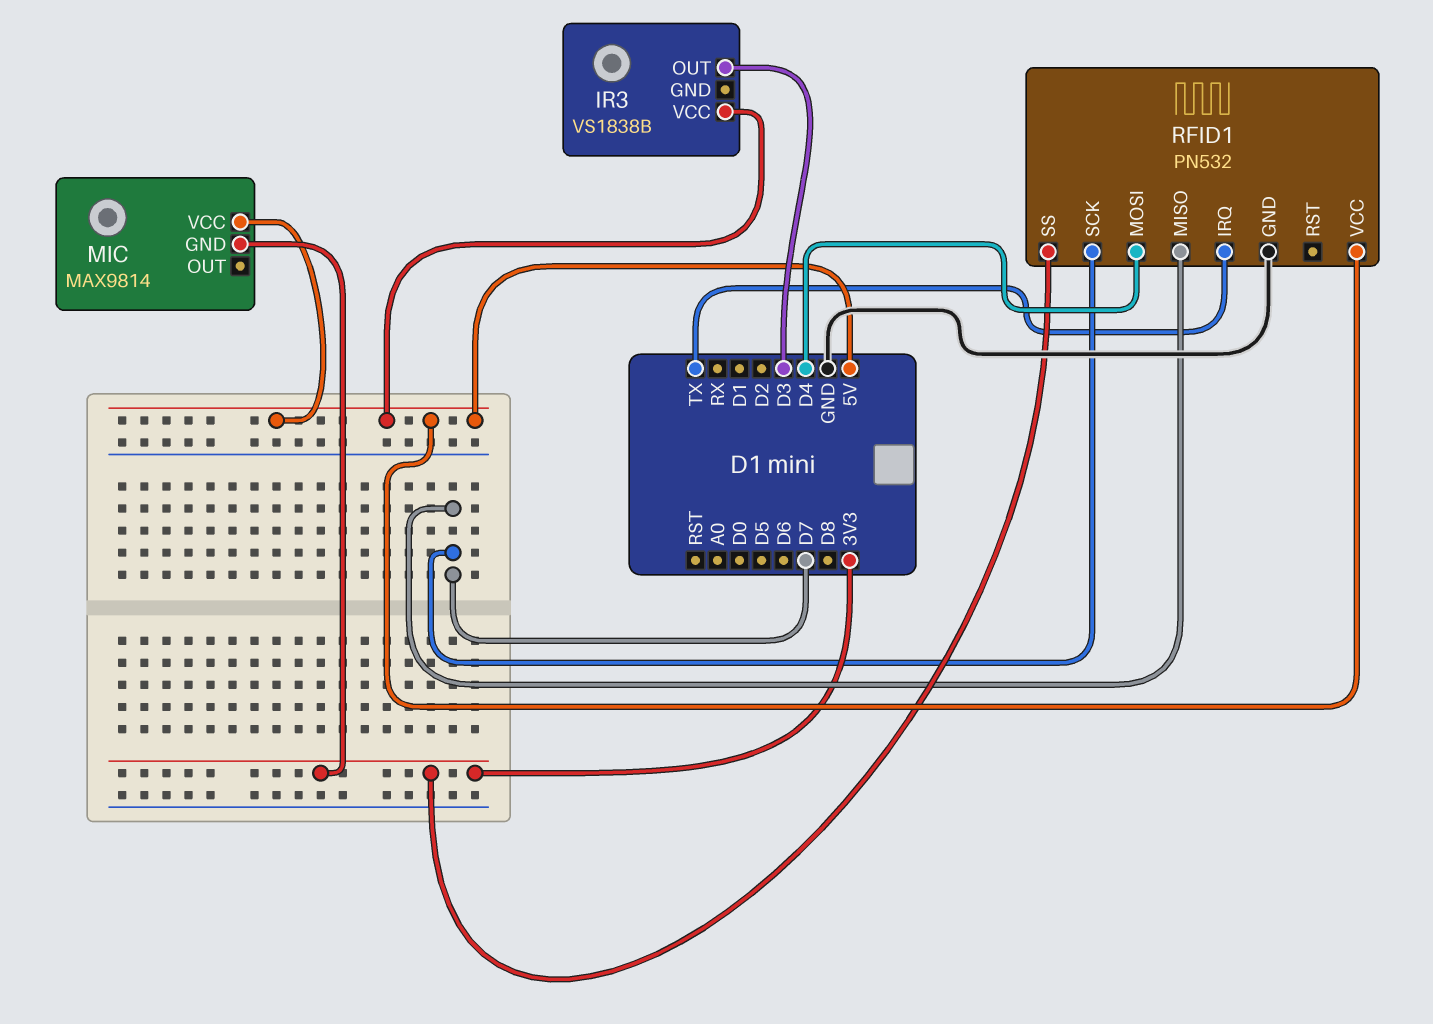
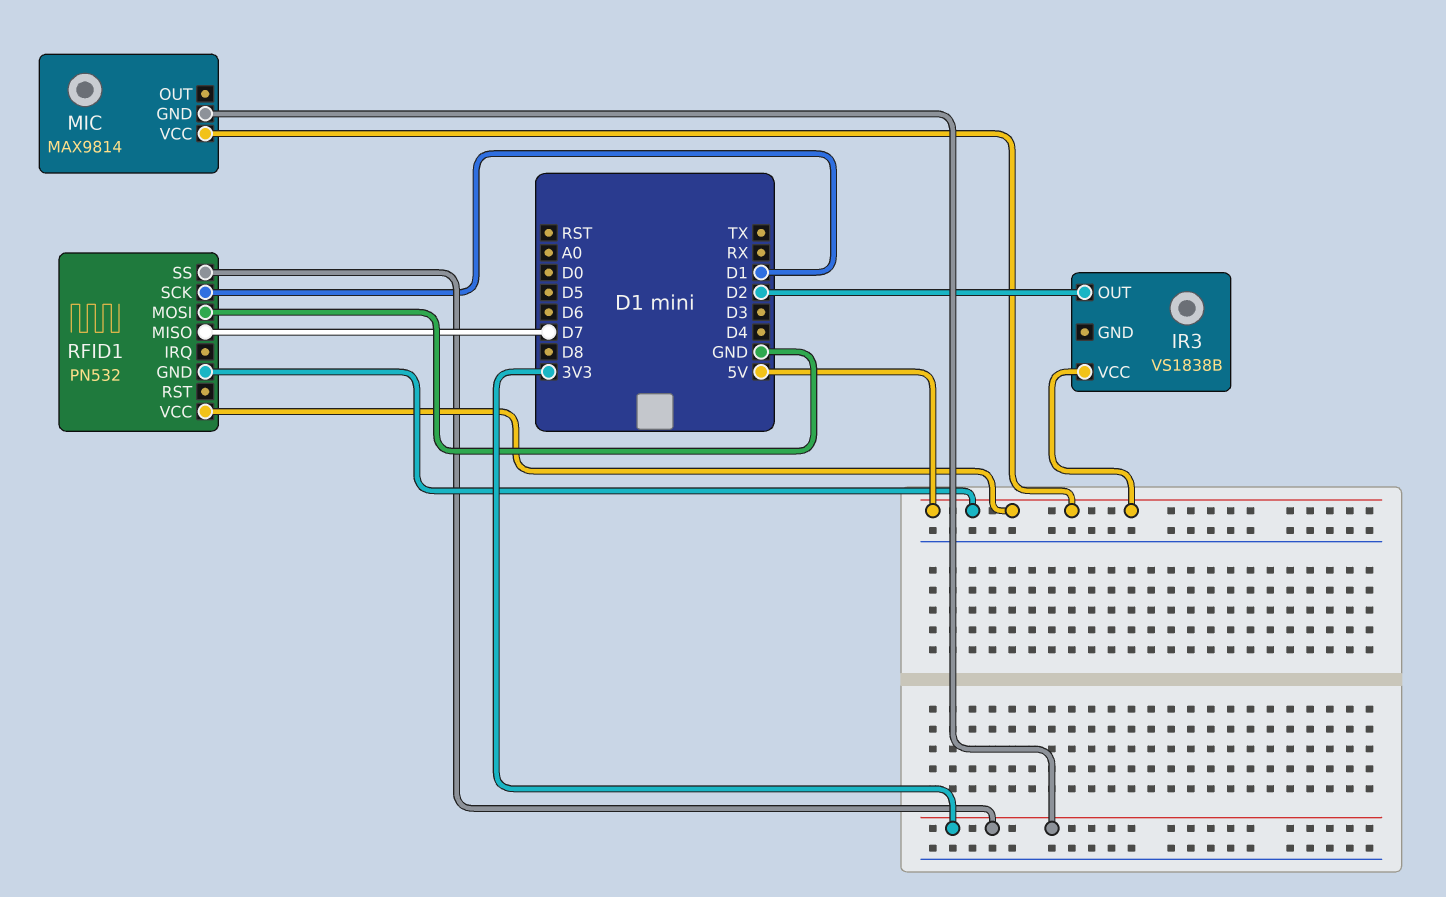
IR3 pin OUT: D3 -> D2
RFID1 pin GND: GND -> 5V
RFID1 pin IRQ: TX -> none
RFID1 pin MOSI: D4 -> GND
RFID1 pin SCK: D7 -> D1

